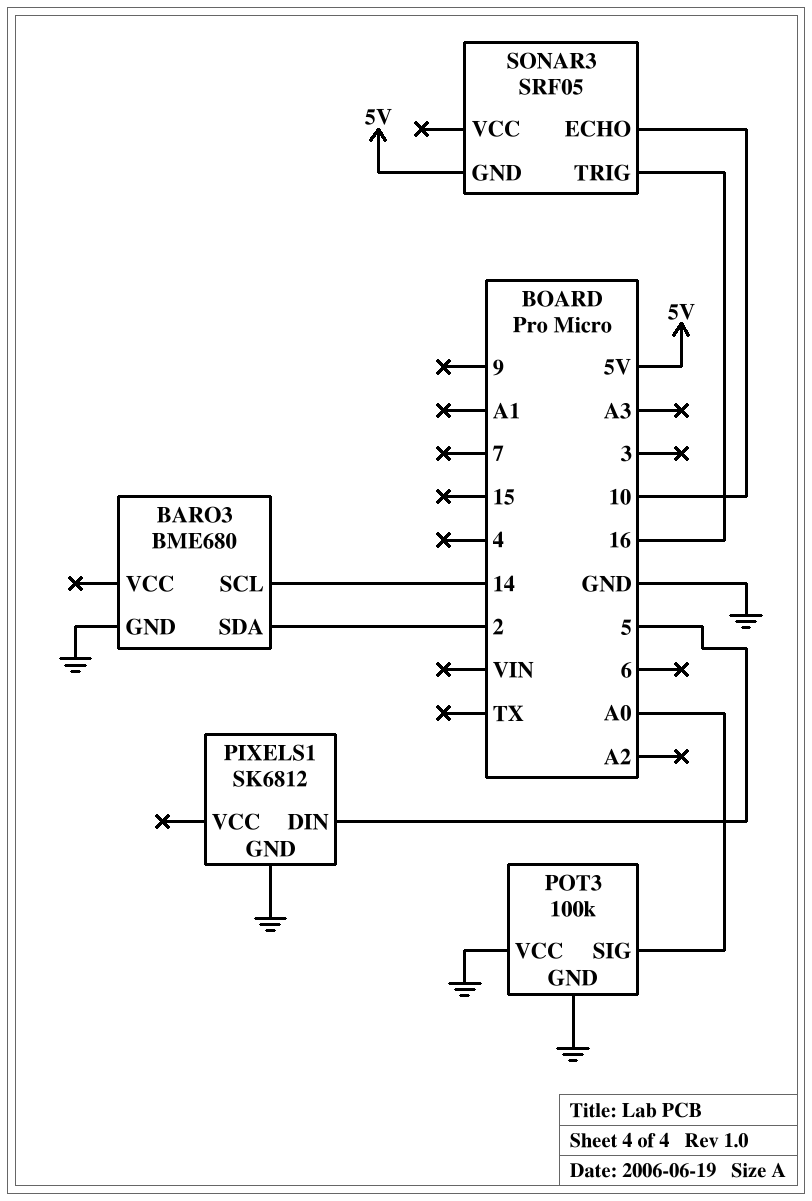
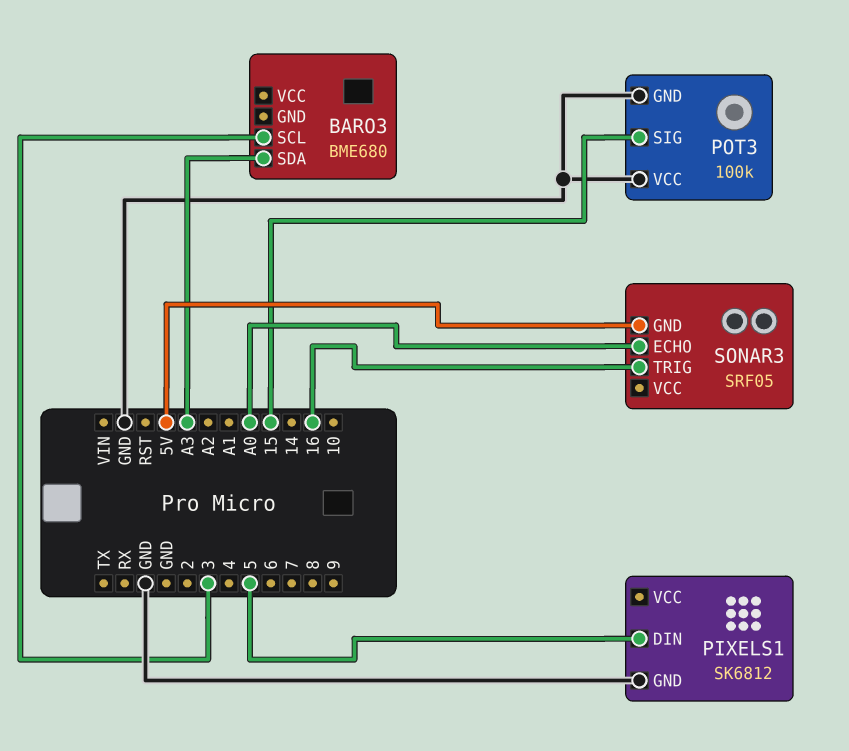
BARO3 pin GND: GND -> none
BARO3 pin SCL: 14 -> 3
BARO3 pin SDA: 2 -> A3
POT3 pin SIG: A0 -> 15
SONAR3 pin ECHO: 10 -> A0

